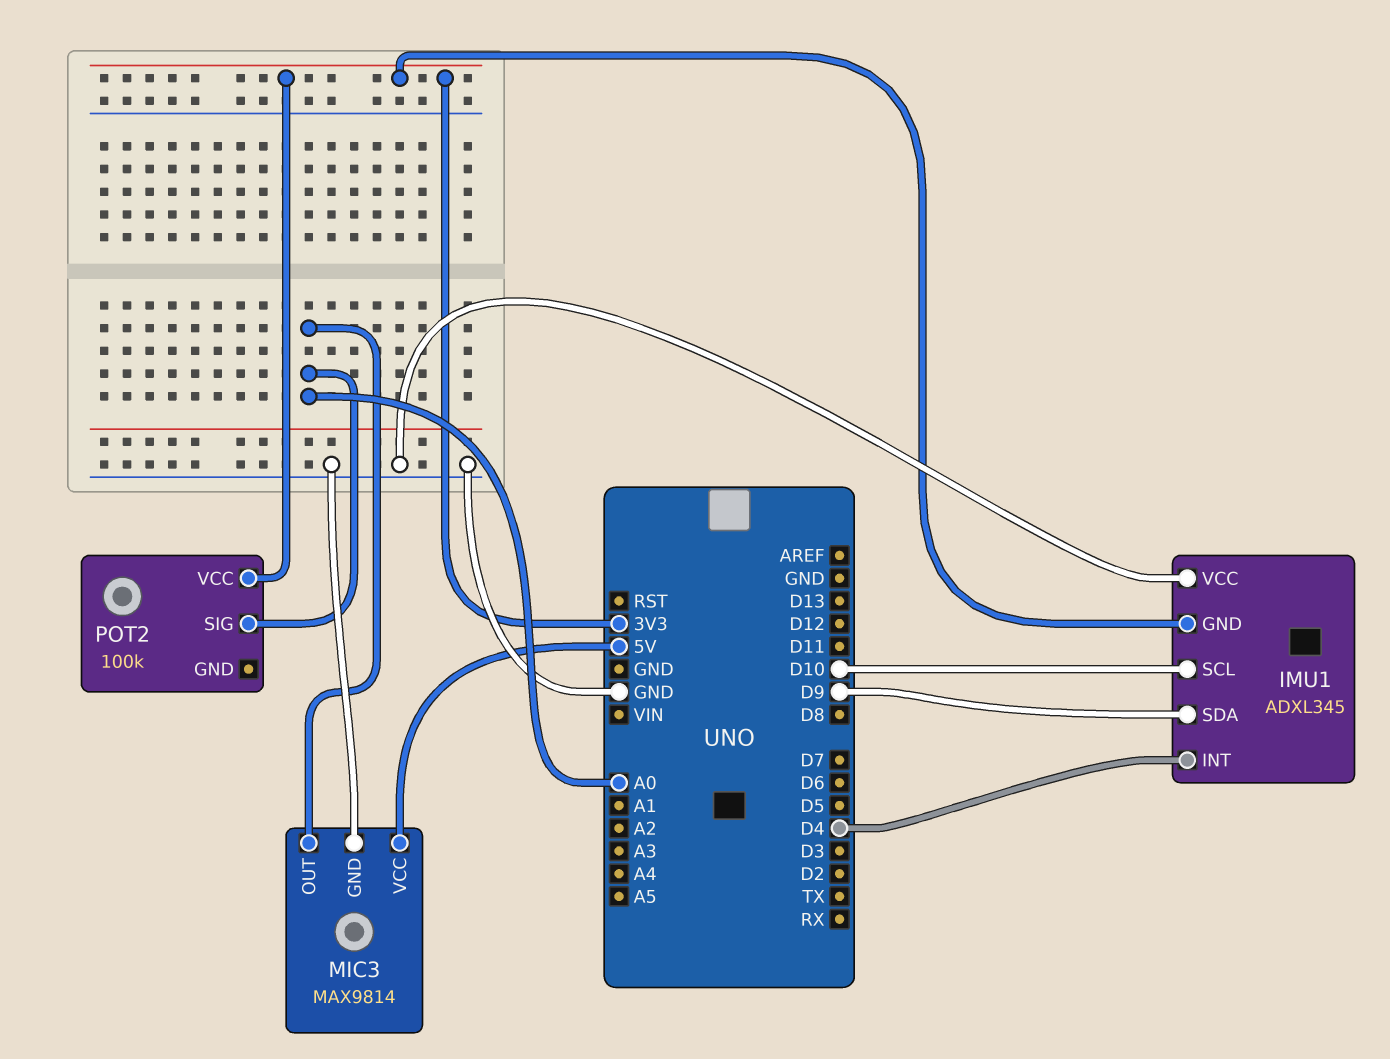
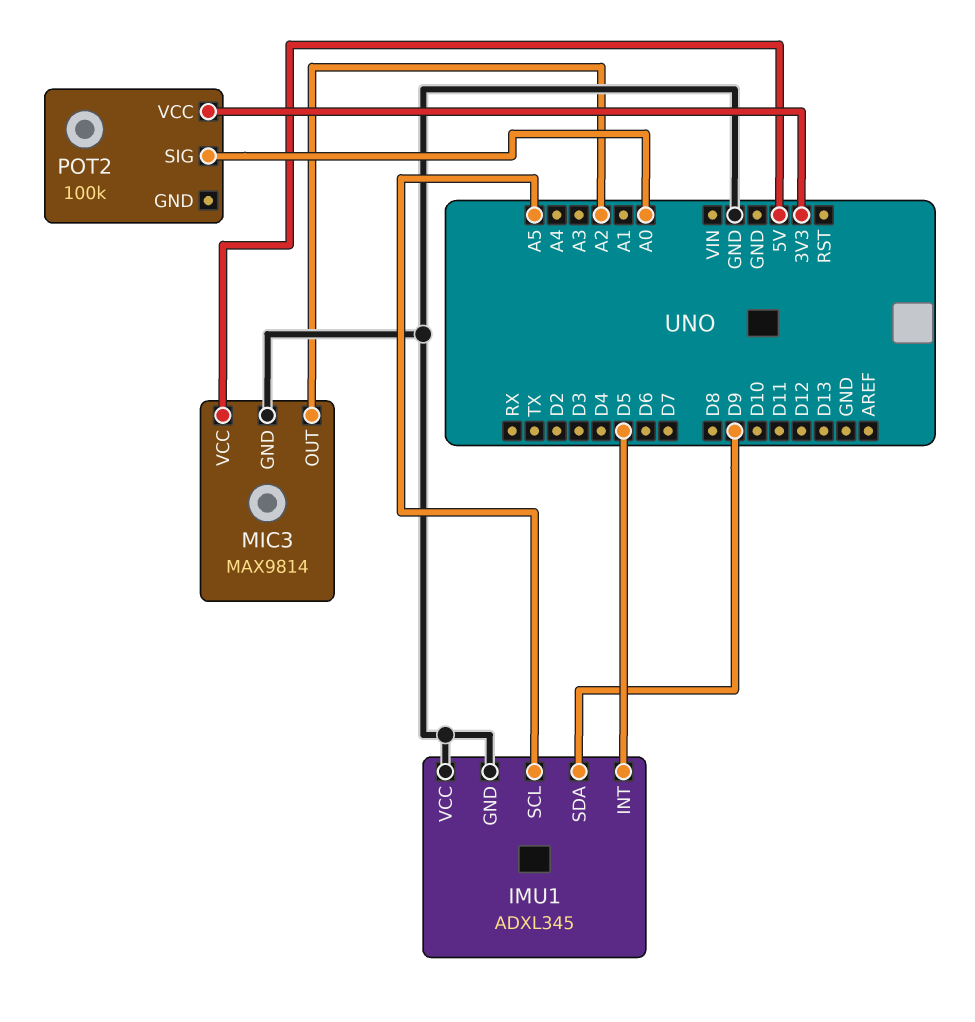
IMU1 pin GND: 3V3 -> GND
IMU1 pin INT: D4 -> D5
IMU1 pin SCL: D10 -> A5
MIC3 pin OUT: A0 -> A2

